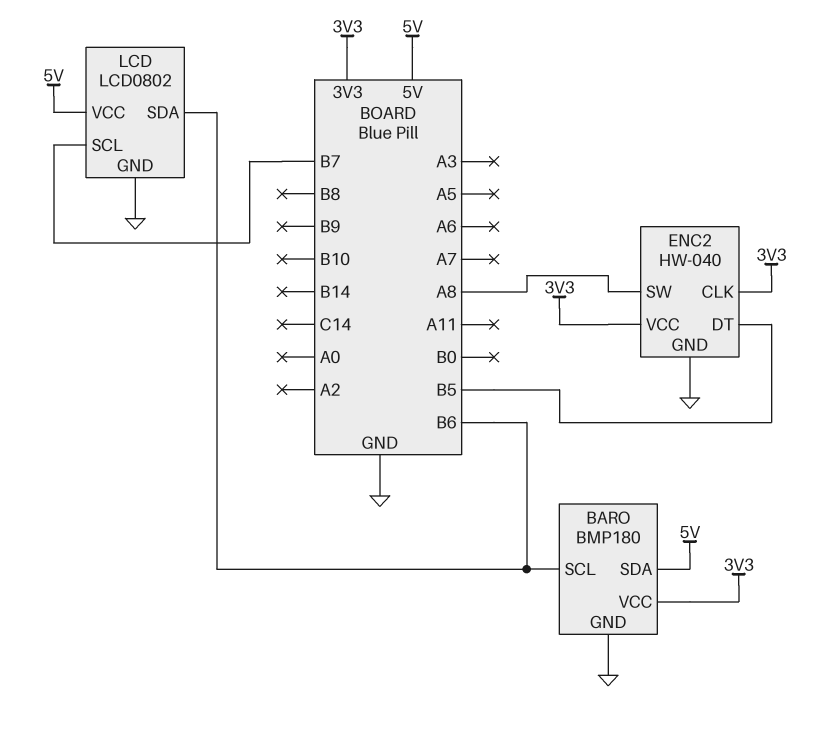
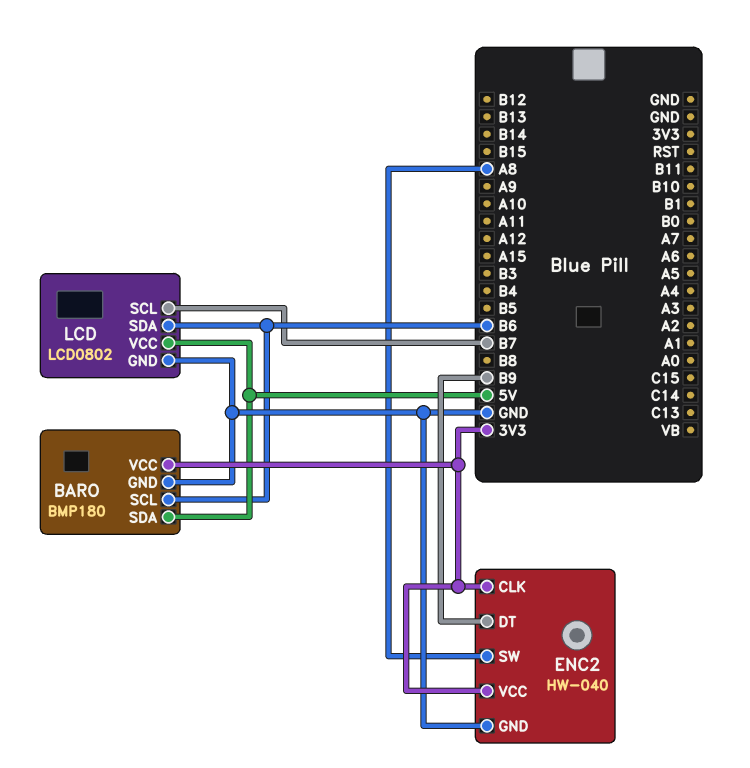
ENC2 pin DT: B5 -> B9

